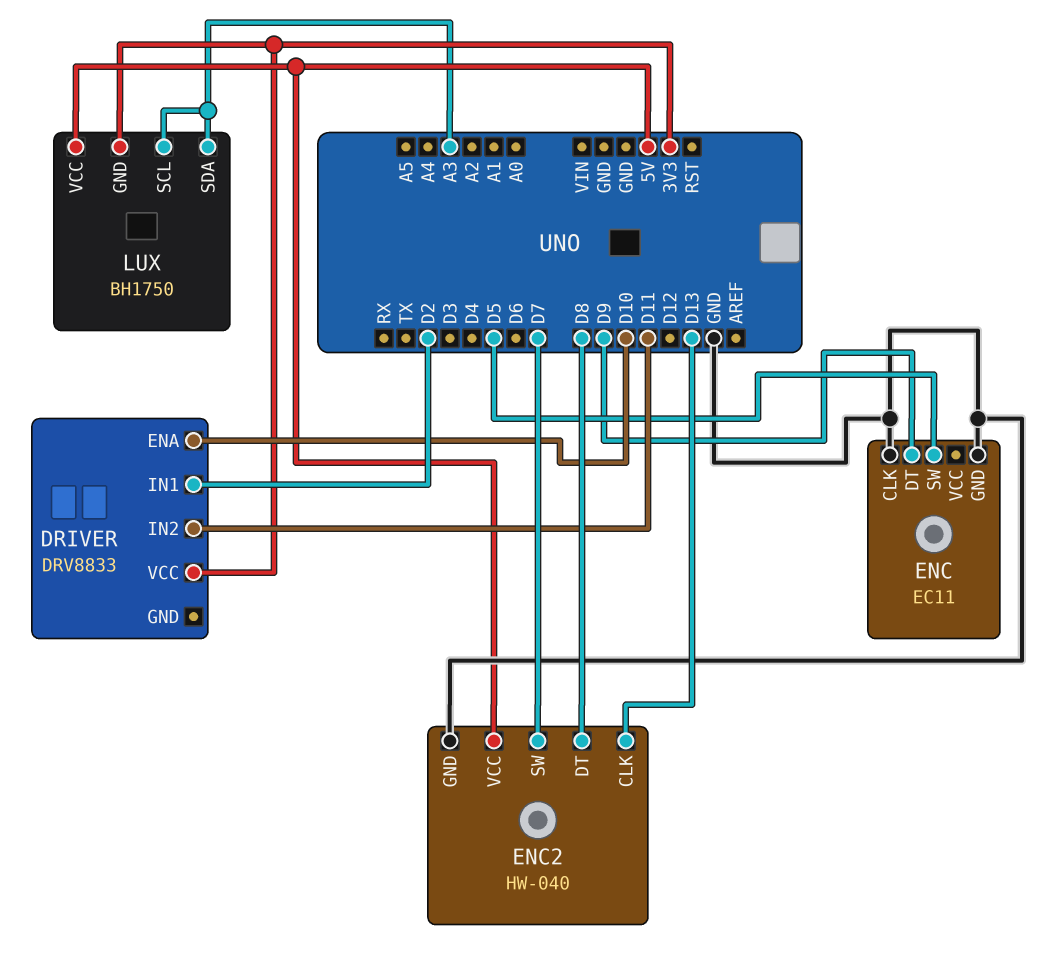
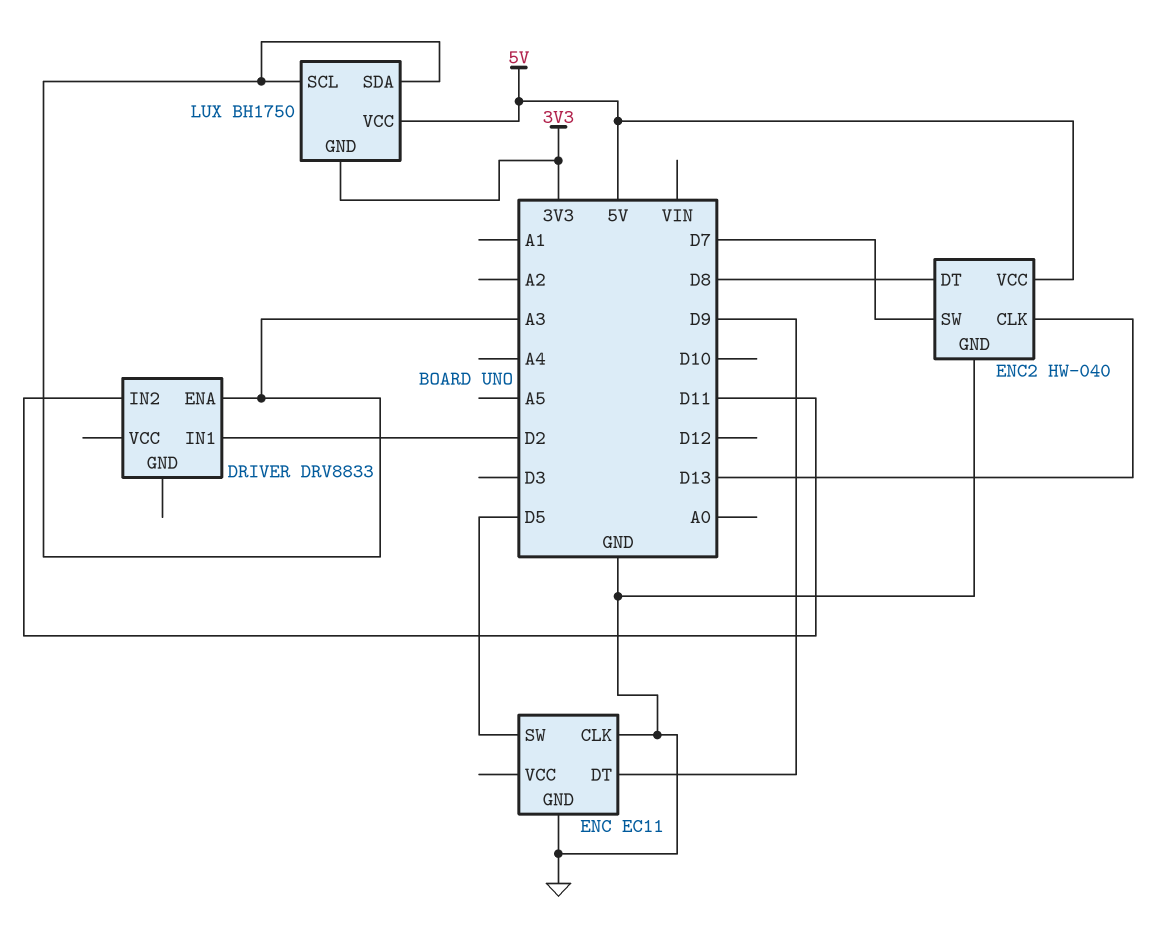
DRIVER pin ENA: D10 -> A3
DRIVER pin VCC: 3V3 -> none

